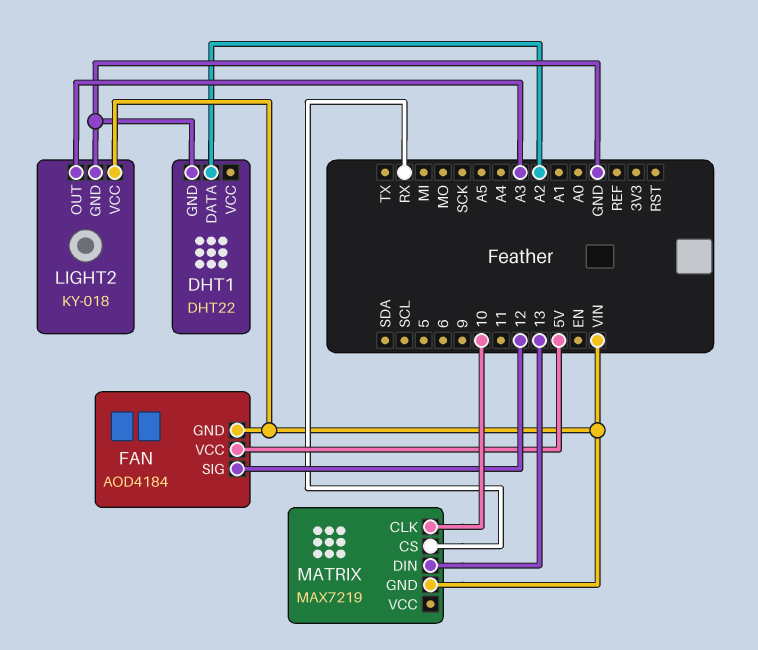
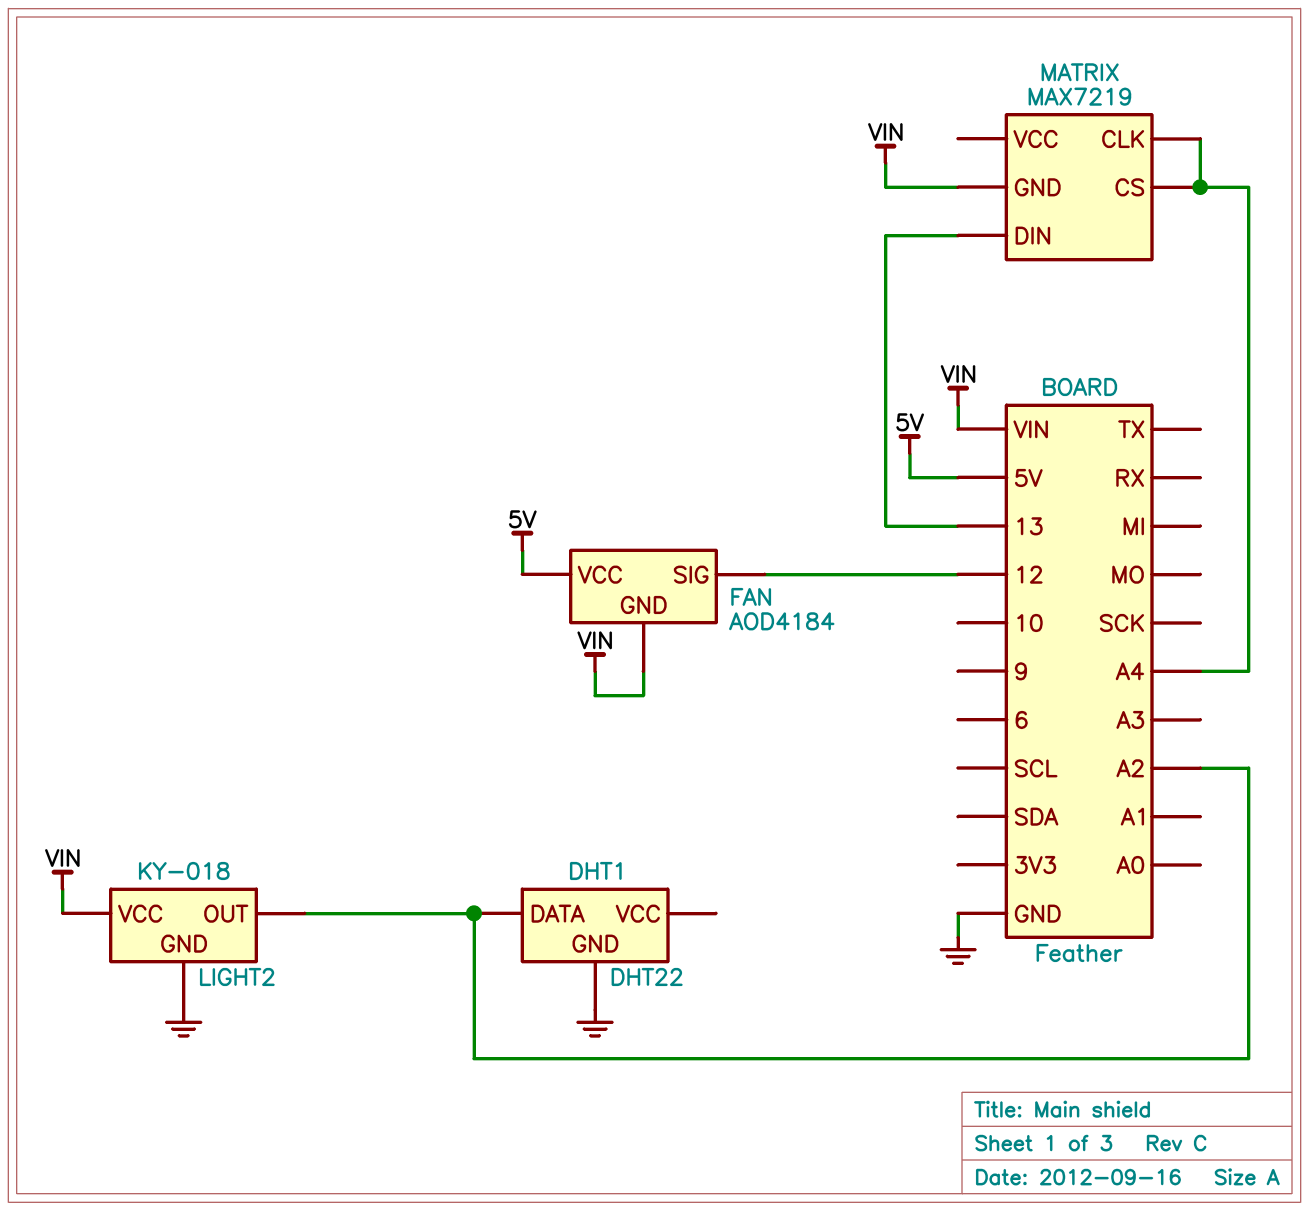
LIGHT2 pin OUT: A3 -> A2
MATRIX pin CLK: 10 -> A4
MATRIX pin CS: RX -> A4

